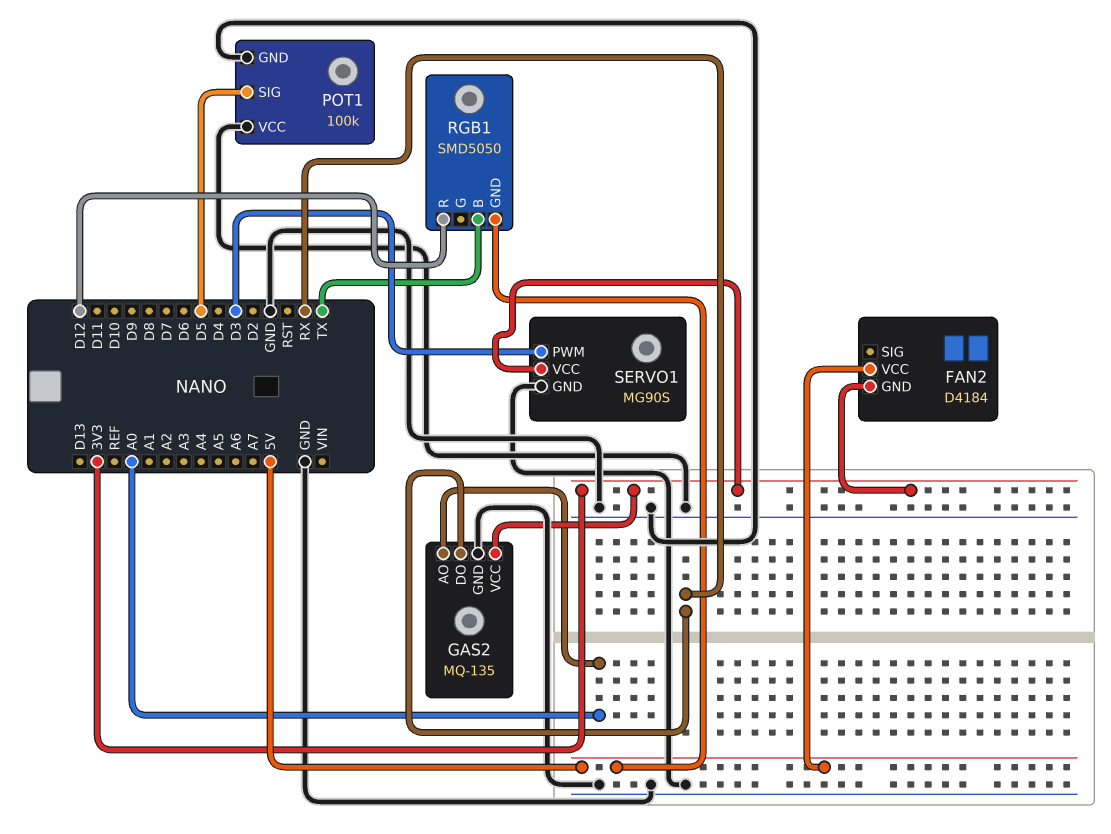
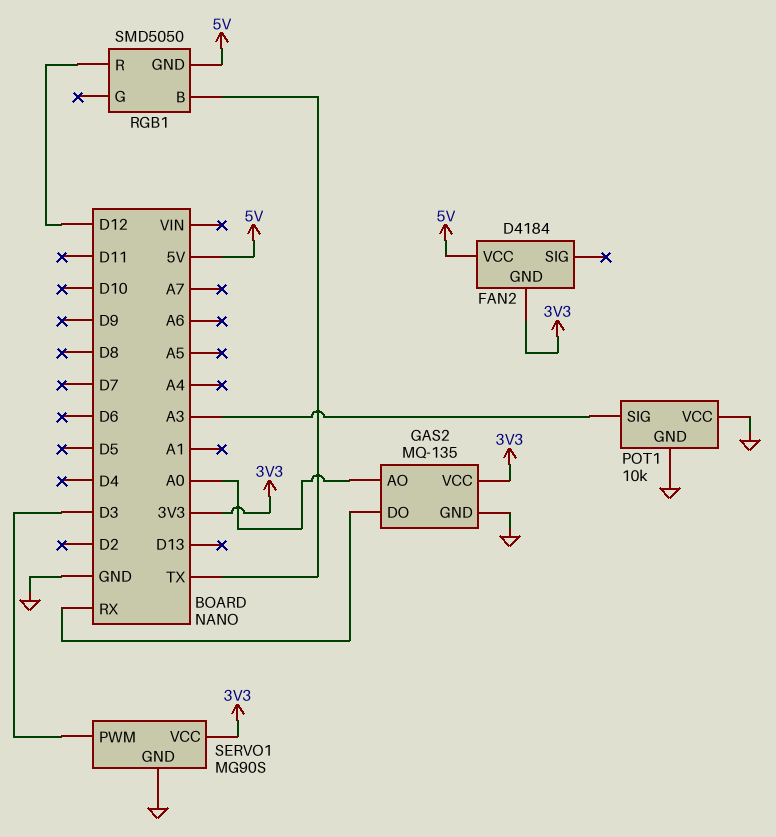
POT1: 100k -> 10k
POT1 pin SIG: D5 -> A3

